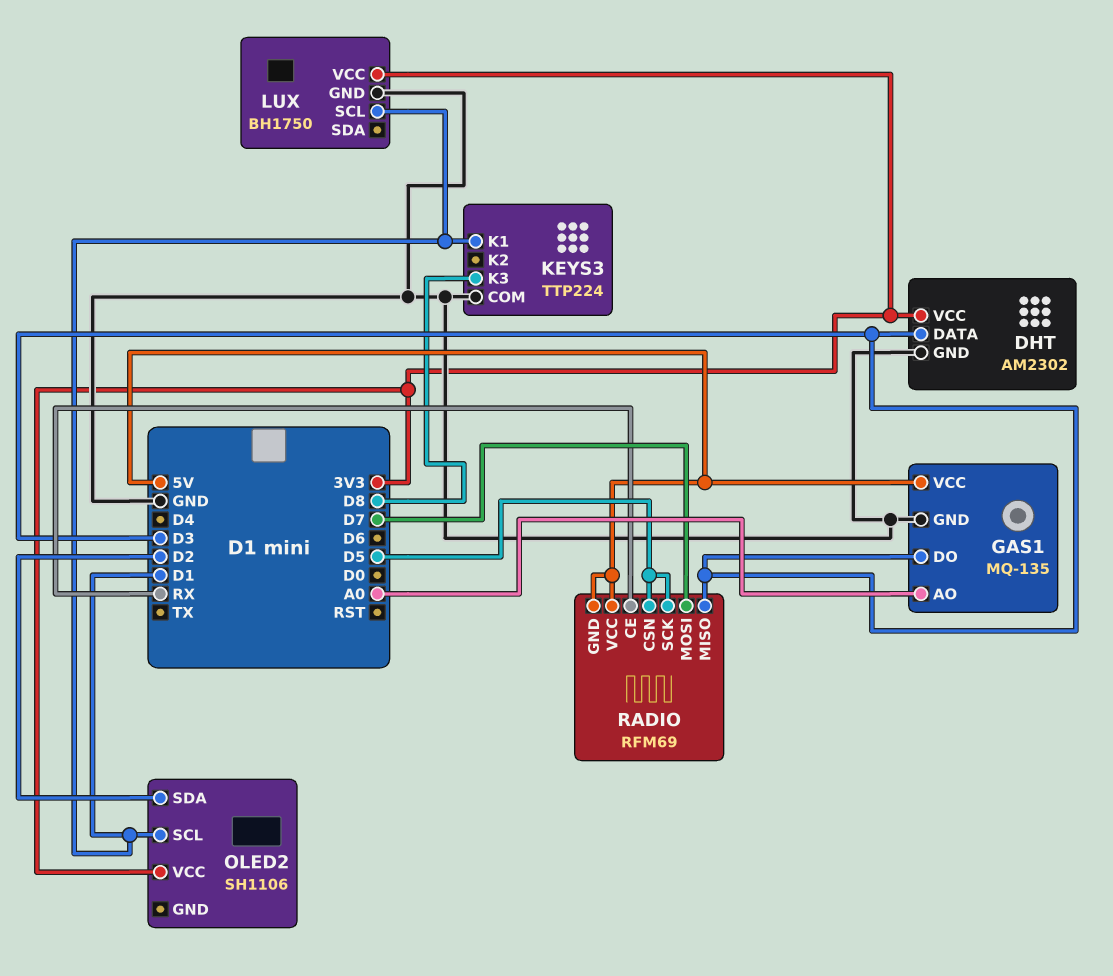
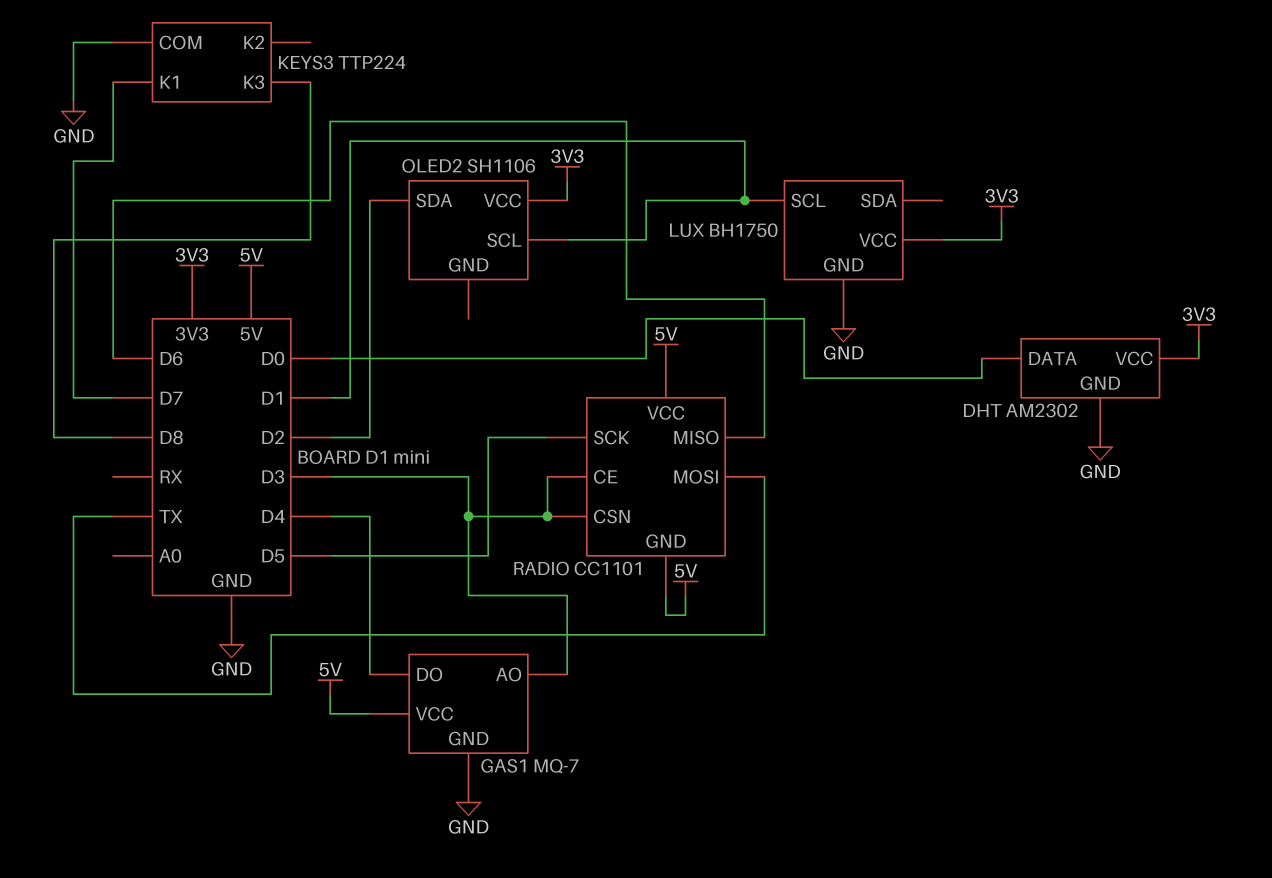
DHT pin DATA: D3 -> D0
GAS1: MQ-135 -> MQ-7
GAS1 pin AO: A0 -> D3
GAS1 pin DO: D3 -> D4
KEYS3 pin K1: D1 -> D7
RADIO: RFM69 -> CC1101
RADIO pin CE: RX -> D3
RADIO pin CSN: D5 -> D3
RADIO pin MISO: D3 -> D6
RADIO pin MOSI: D7 -> TX

